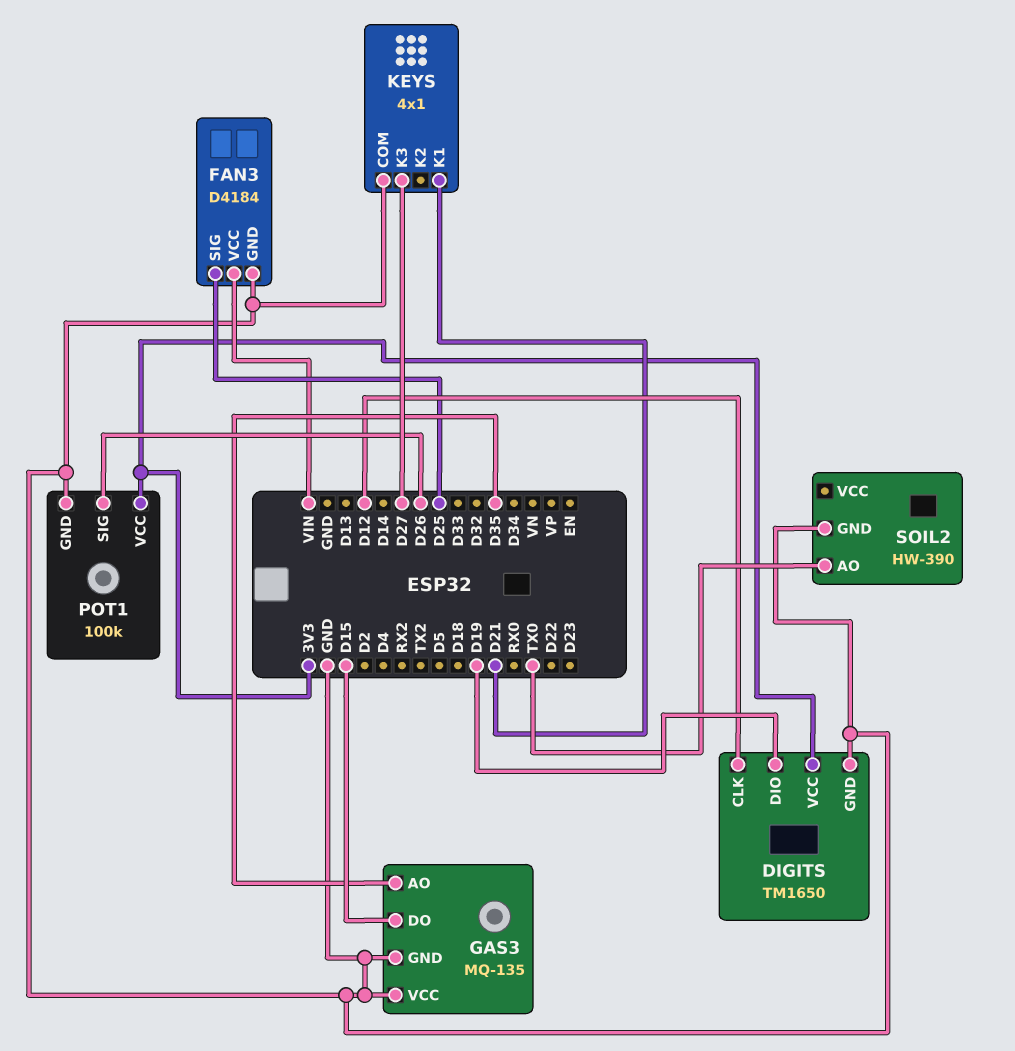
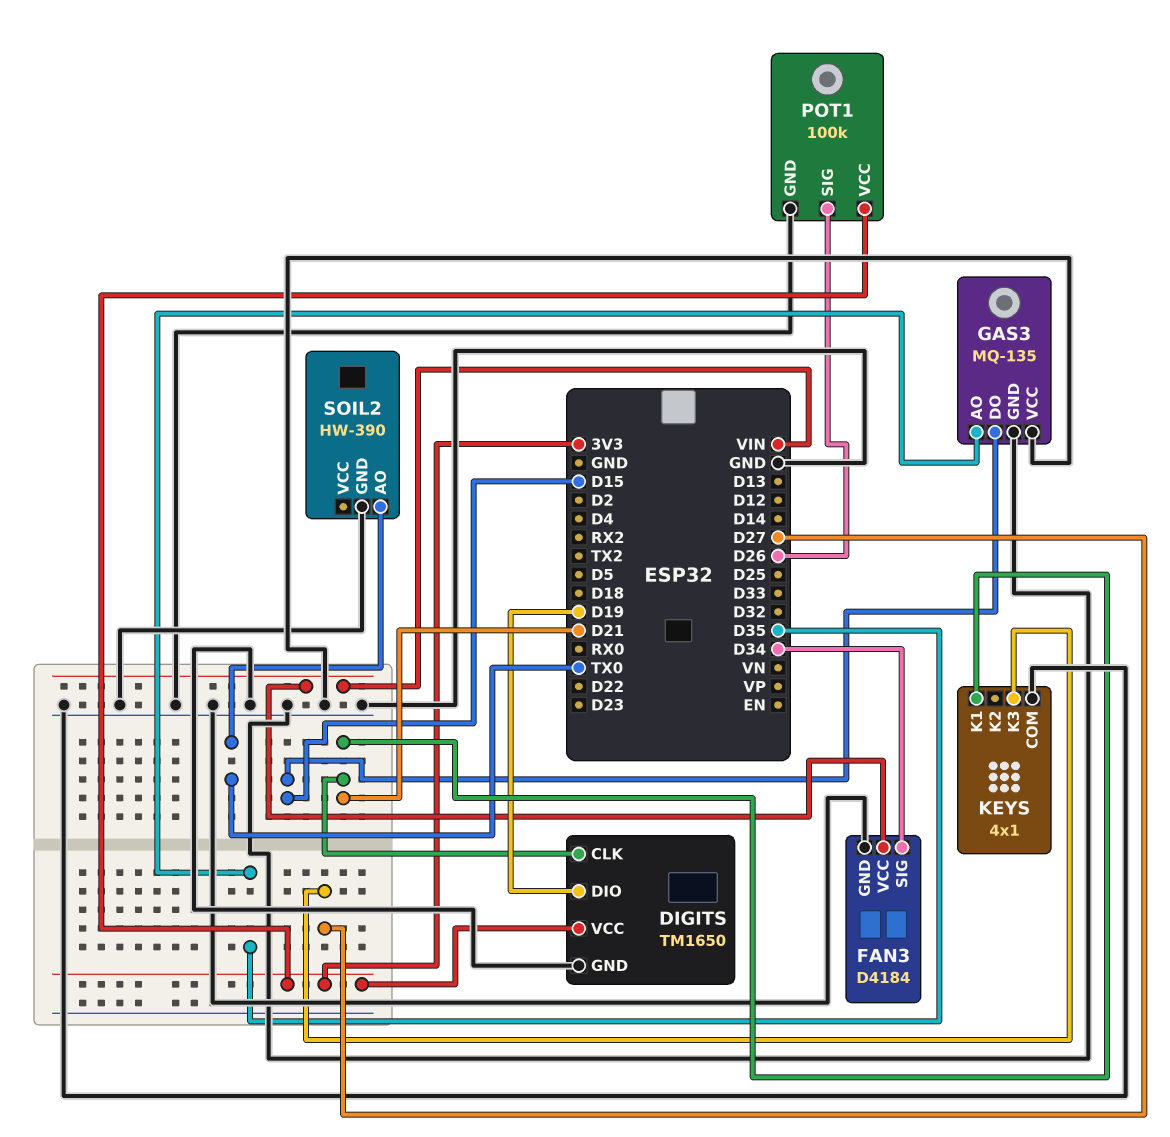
DIGITS pin CLK: D12 -> D21
FAN3 pin SIG: D25 -> D34

